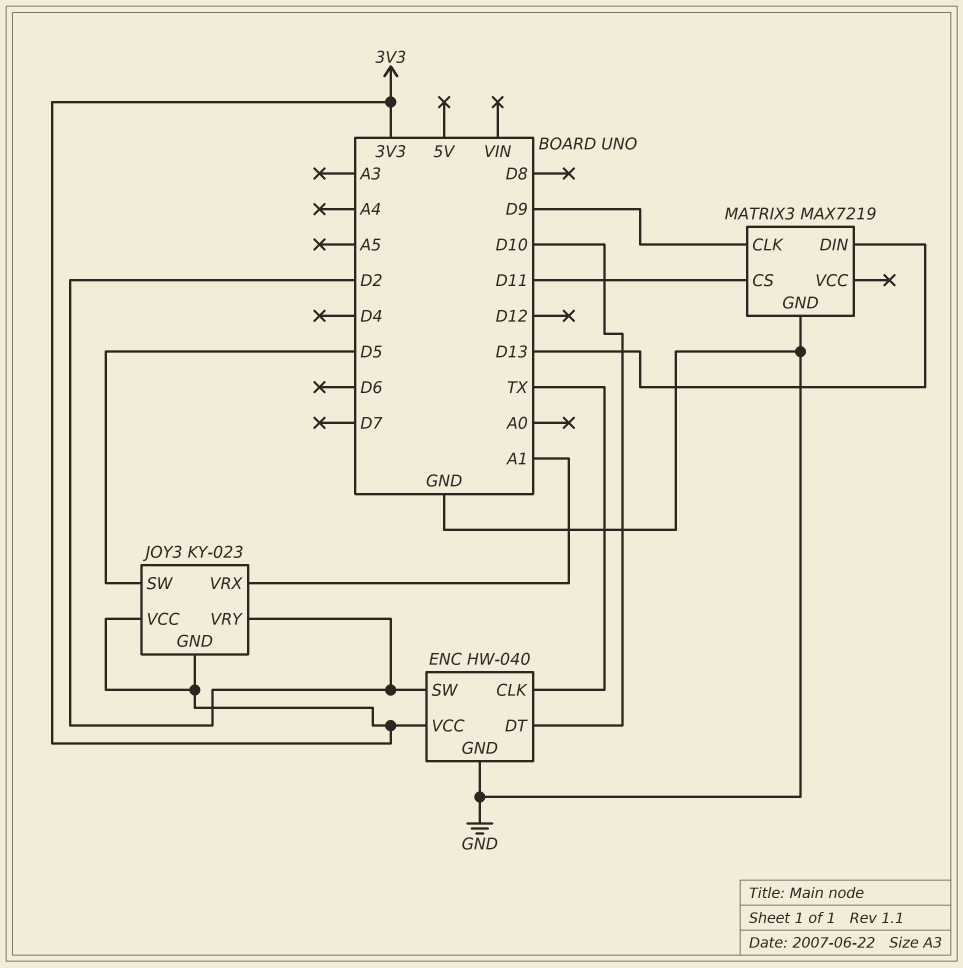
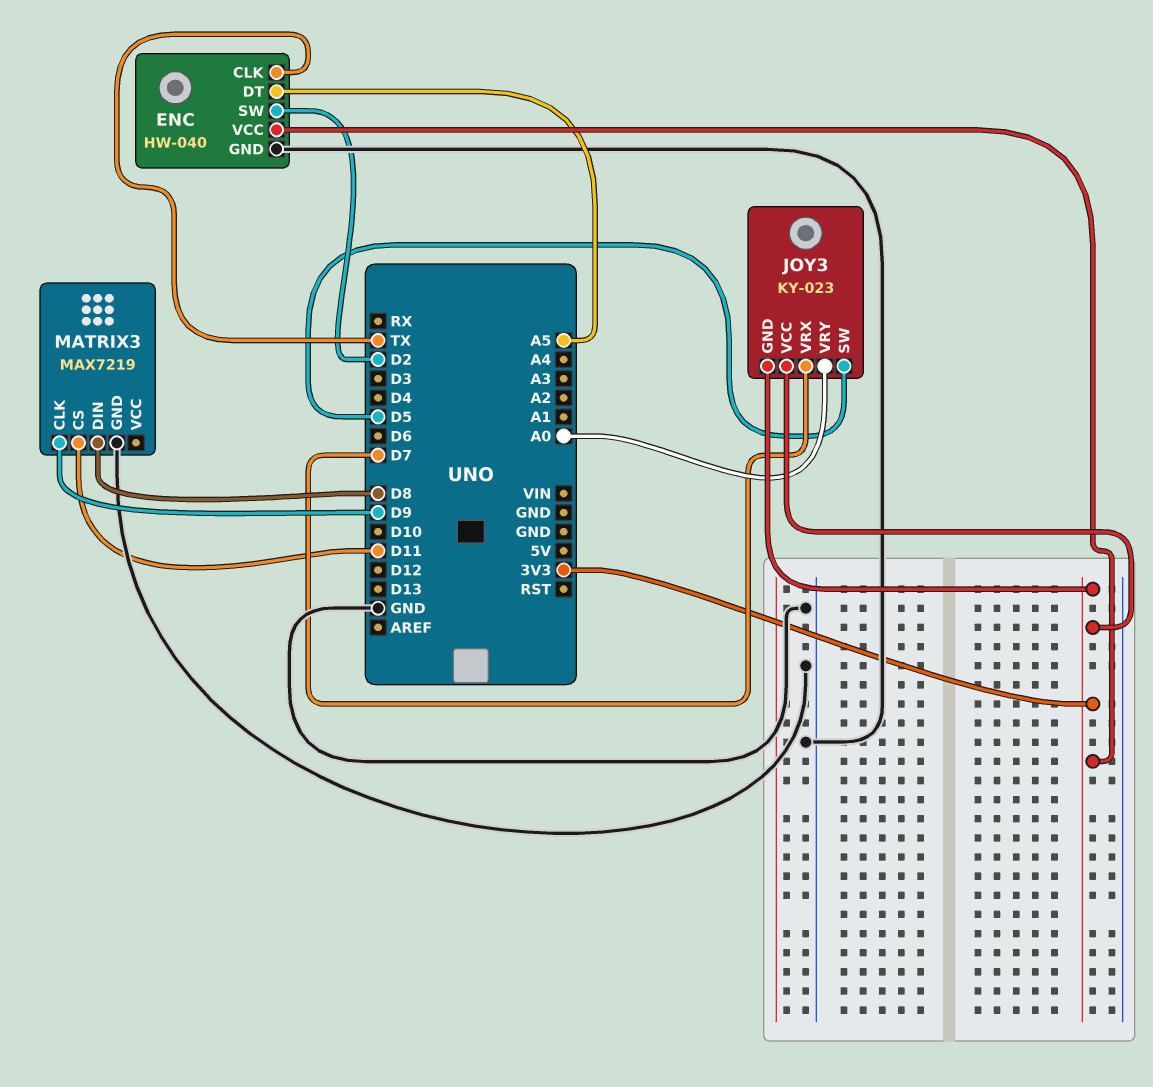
ENC pin DT: D10 -> A5
JOY3 pin VRX: A1 -> D7
JOY3 pin VRY: D2 -> A0
MATRIX3 pin DIN: D13 -> D8

